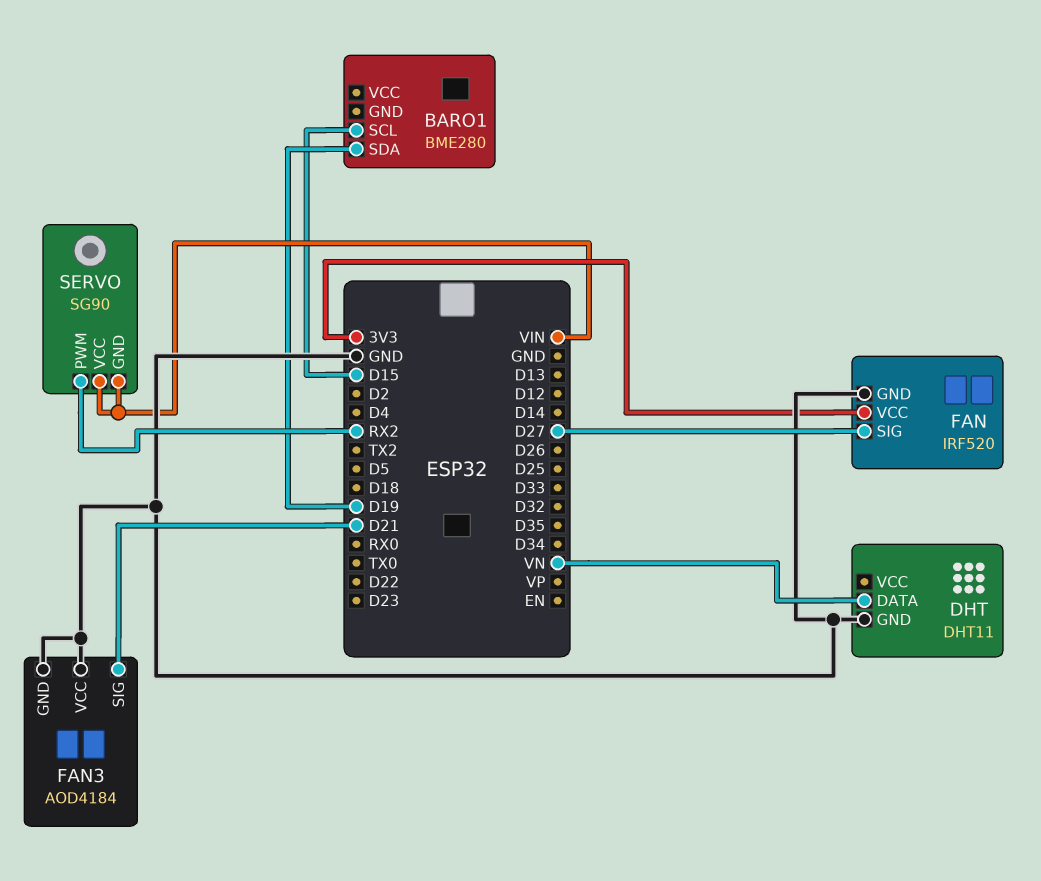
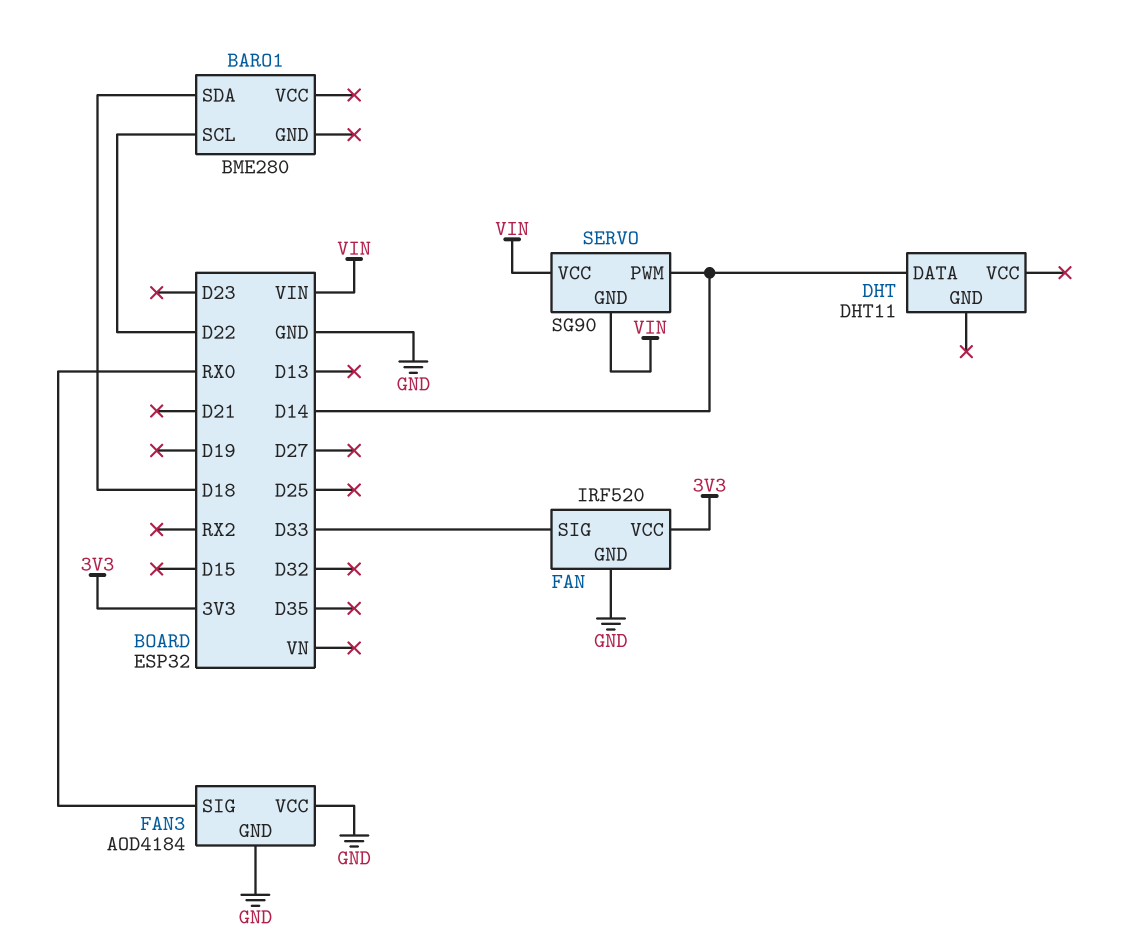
BARO1 pin SCL: D15 -> D22
BARO1 pin SDA: D19 -> D18
DHT pin DATA: VN -> D14
DHT pin GND: GND -> none
FAN pin SIG: D27 -> D33
FAN3 pin SIG: D21 -> RX0
SERVO pin PWM: RX2 -> D14

